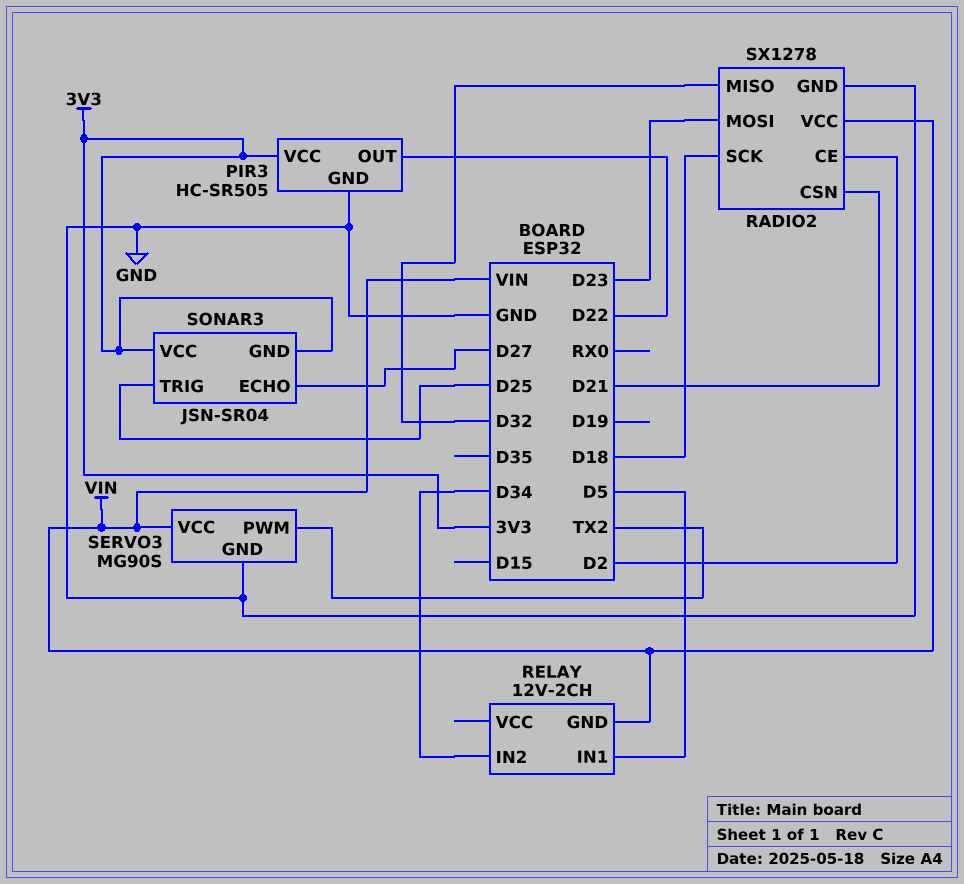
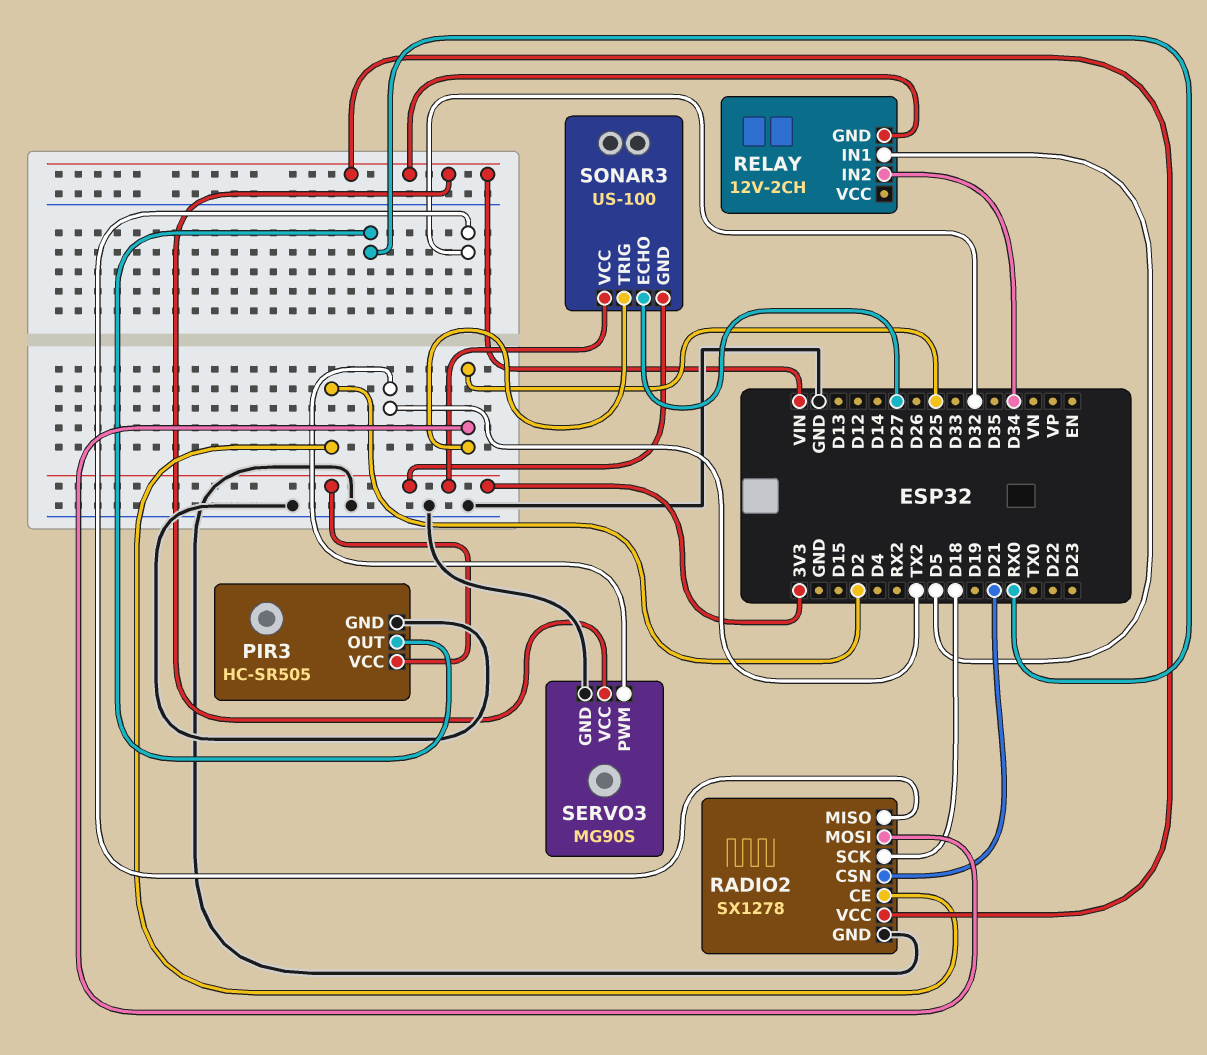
PIR3 pin OUT: D22 -> RX0
RADIO2 pin MOSI: D23 -> D25
SONAR3: JSN-SR04 -> US-100

